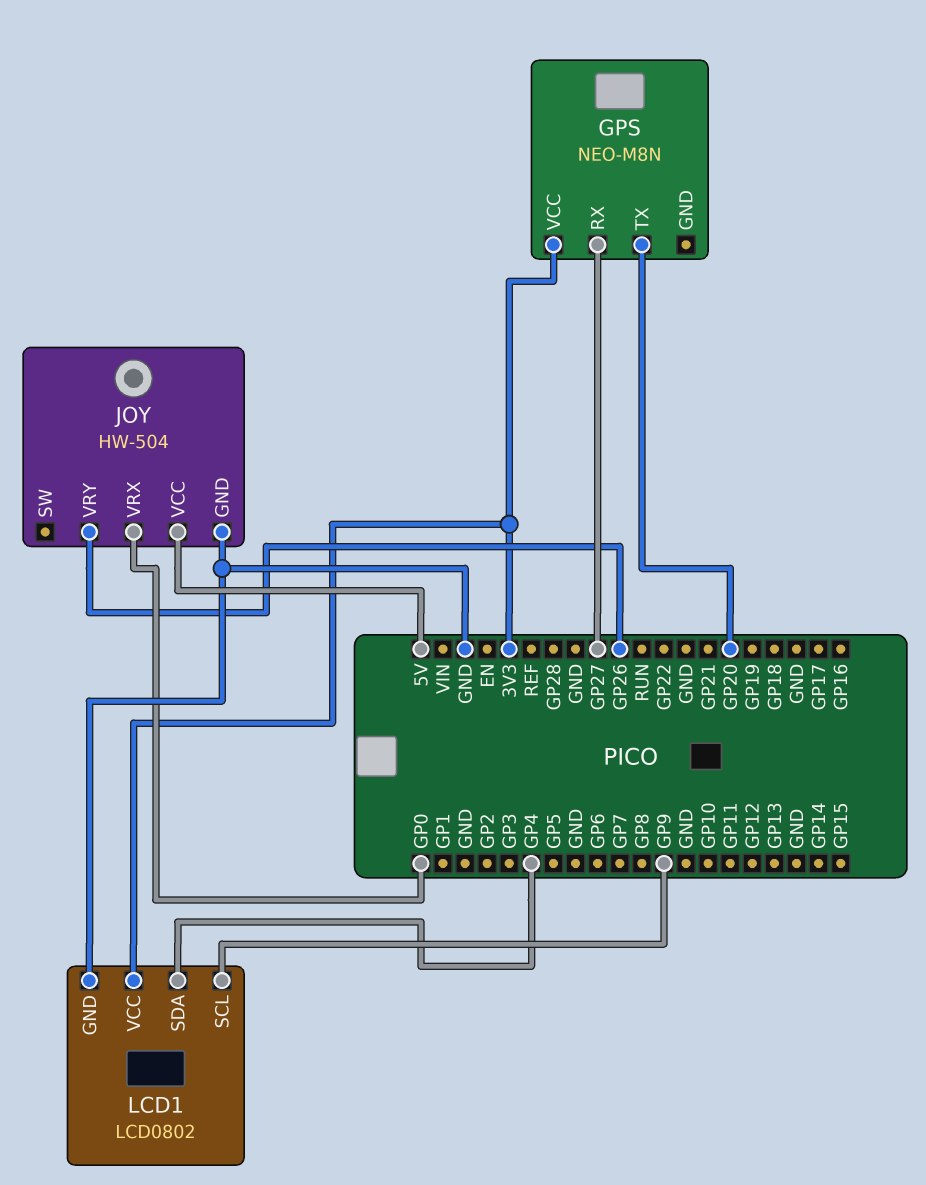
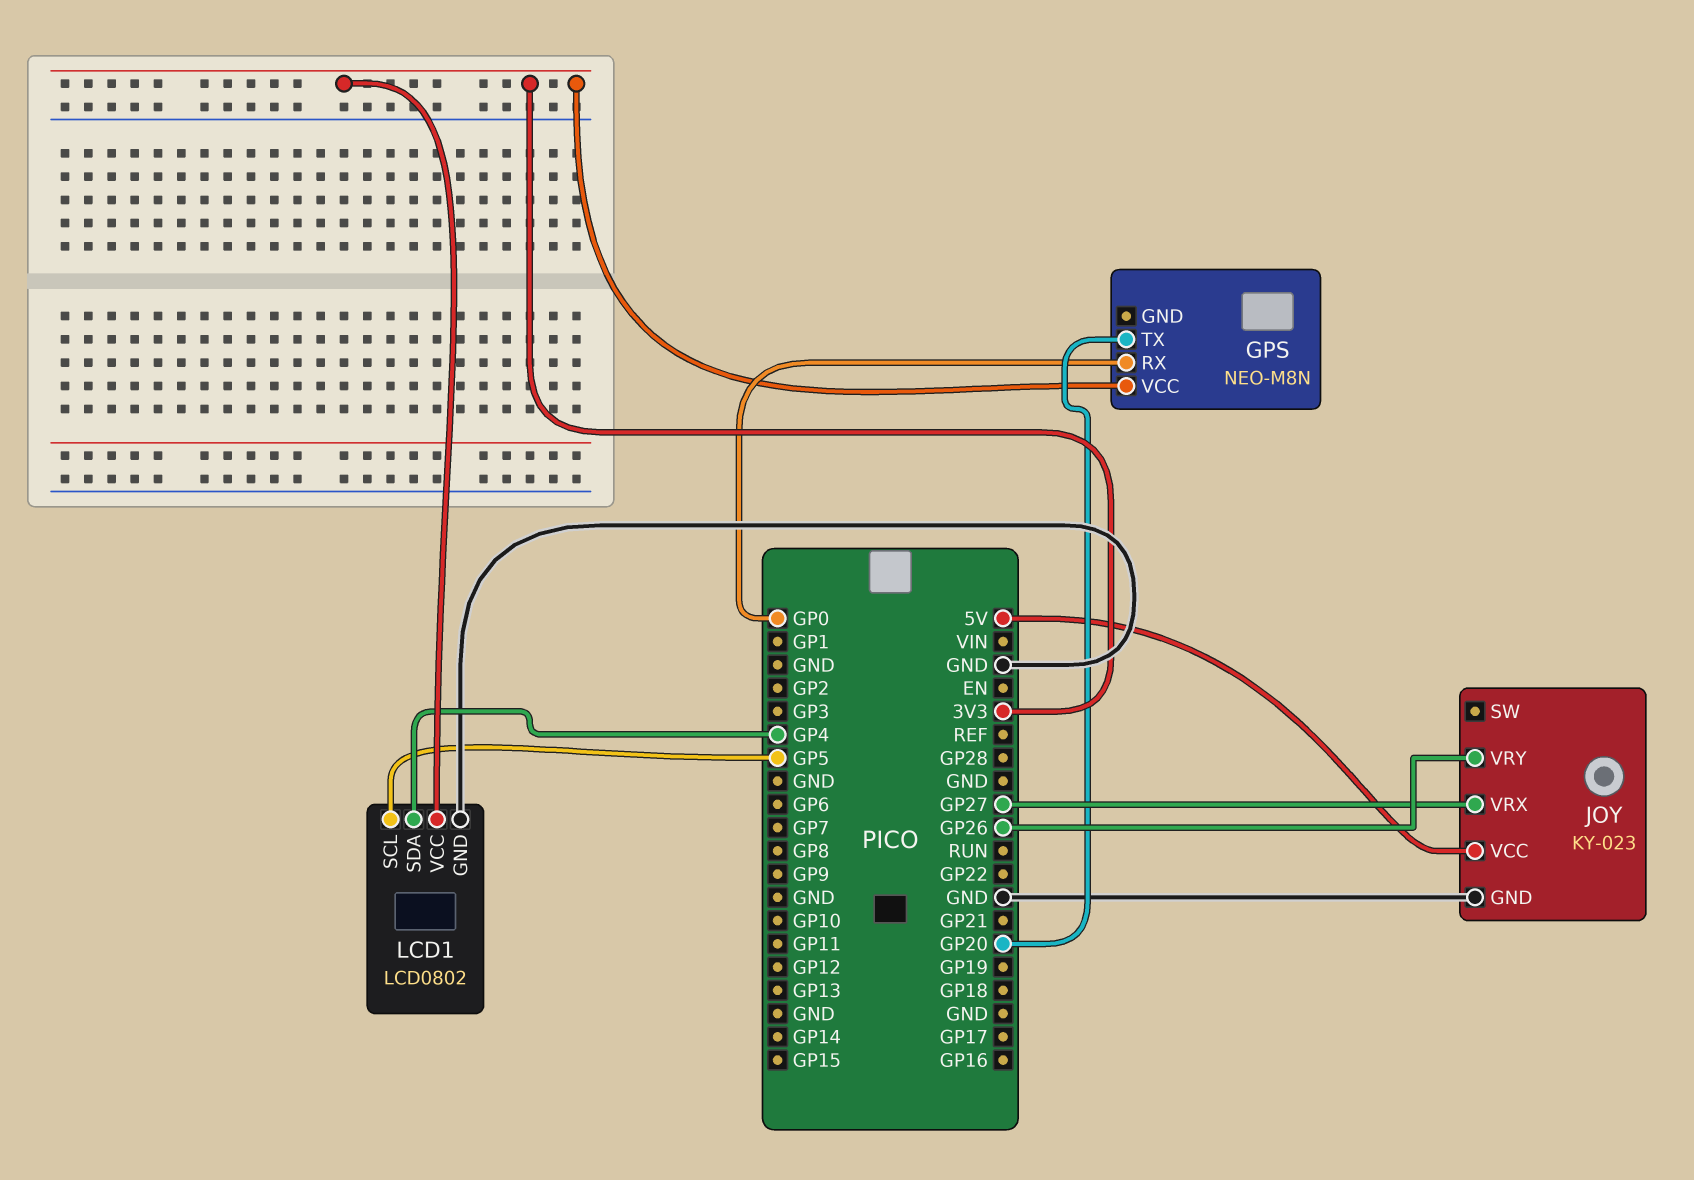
GPS pin RX: GP27 -> GP0
JOY: HW-504 -> KY-023
JOY pin VRX: GP0 -> GP27
LCD1 pin SCL: GP9 -> GP5

